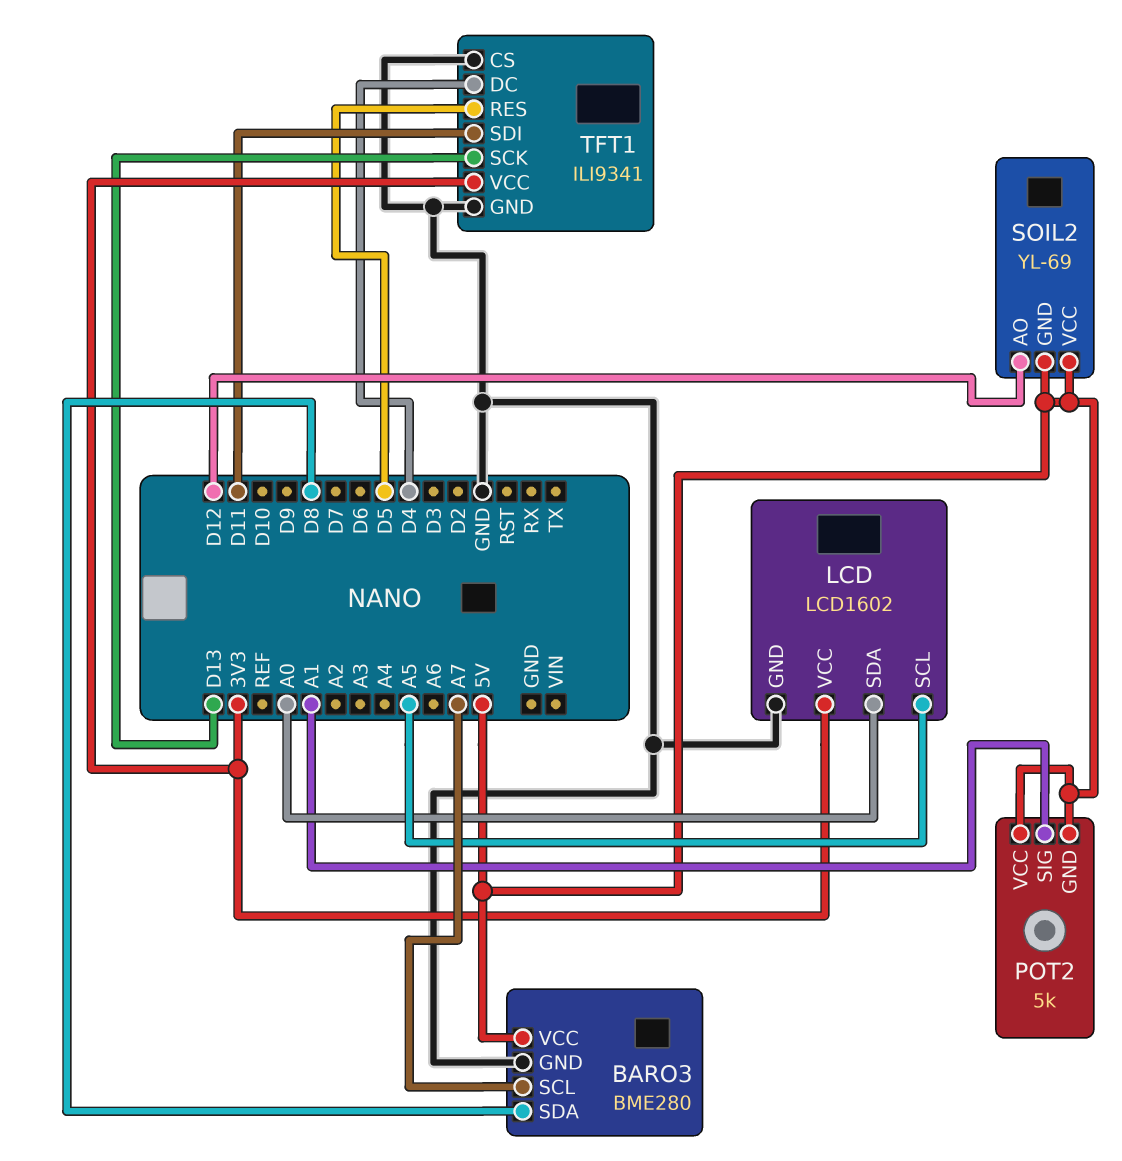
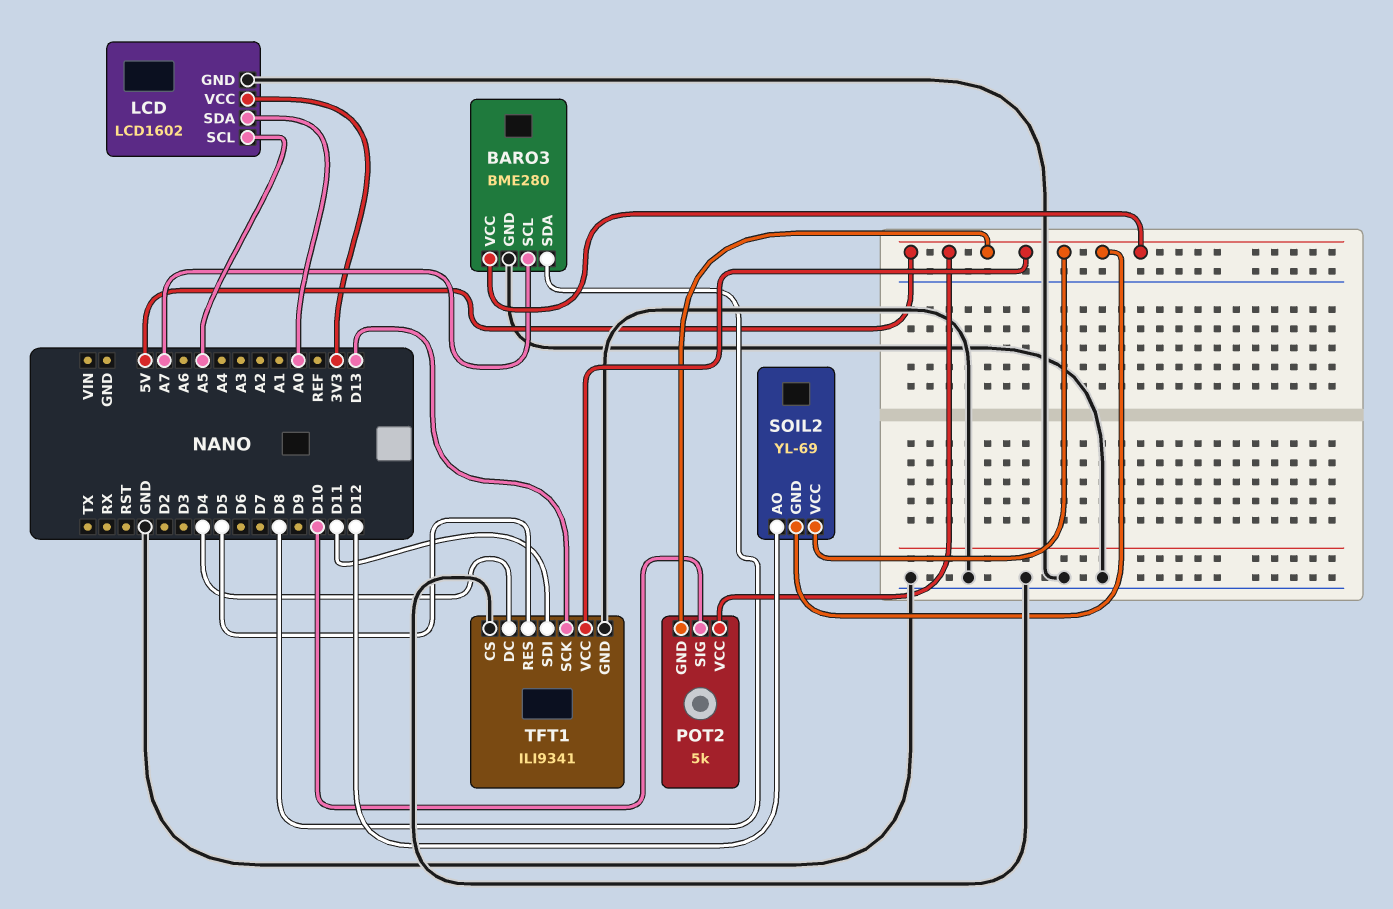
POT2 pin SIG: A1 -> D10
TFT1 pin VCC: 3V3 -> 5V

